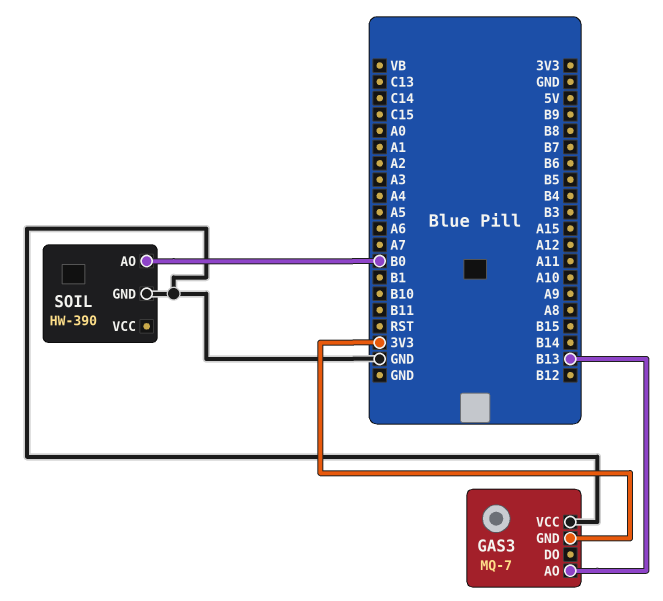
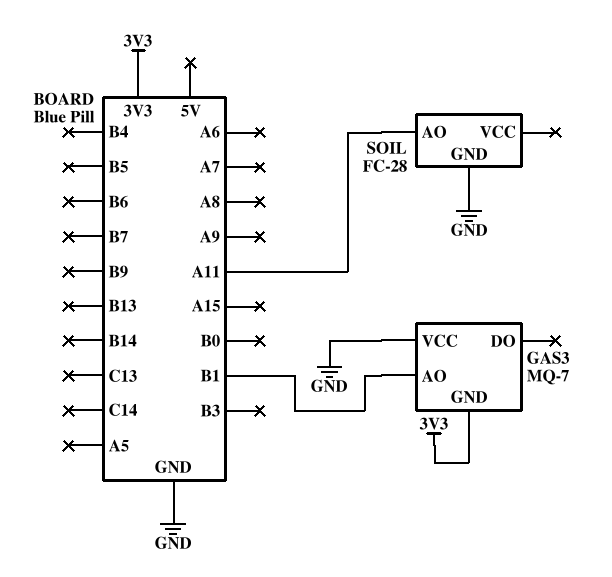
GAS3 pin AO: B13 -> B1
SOIL: HW-390 -> FC-28
SOIL pin AO: B0 -> A11

